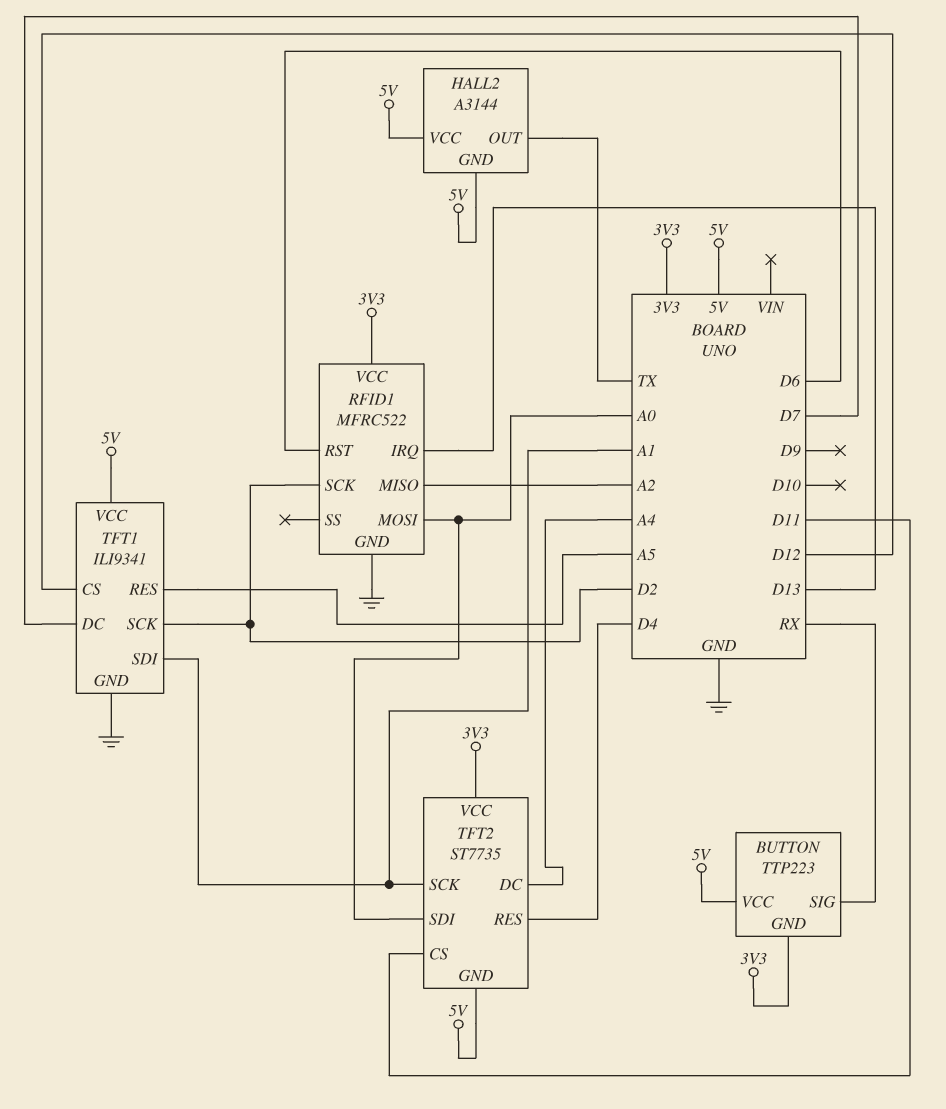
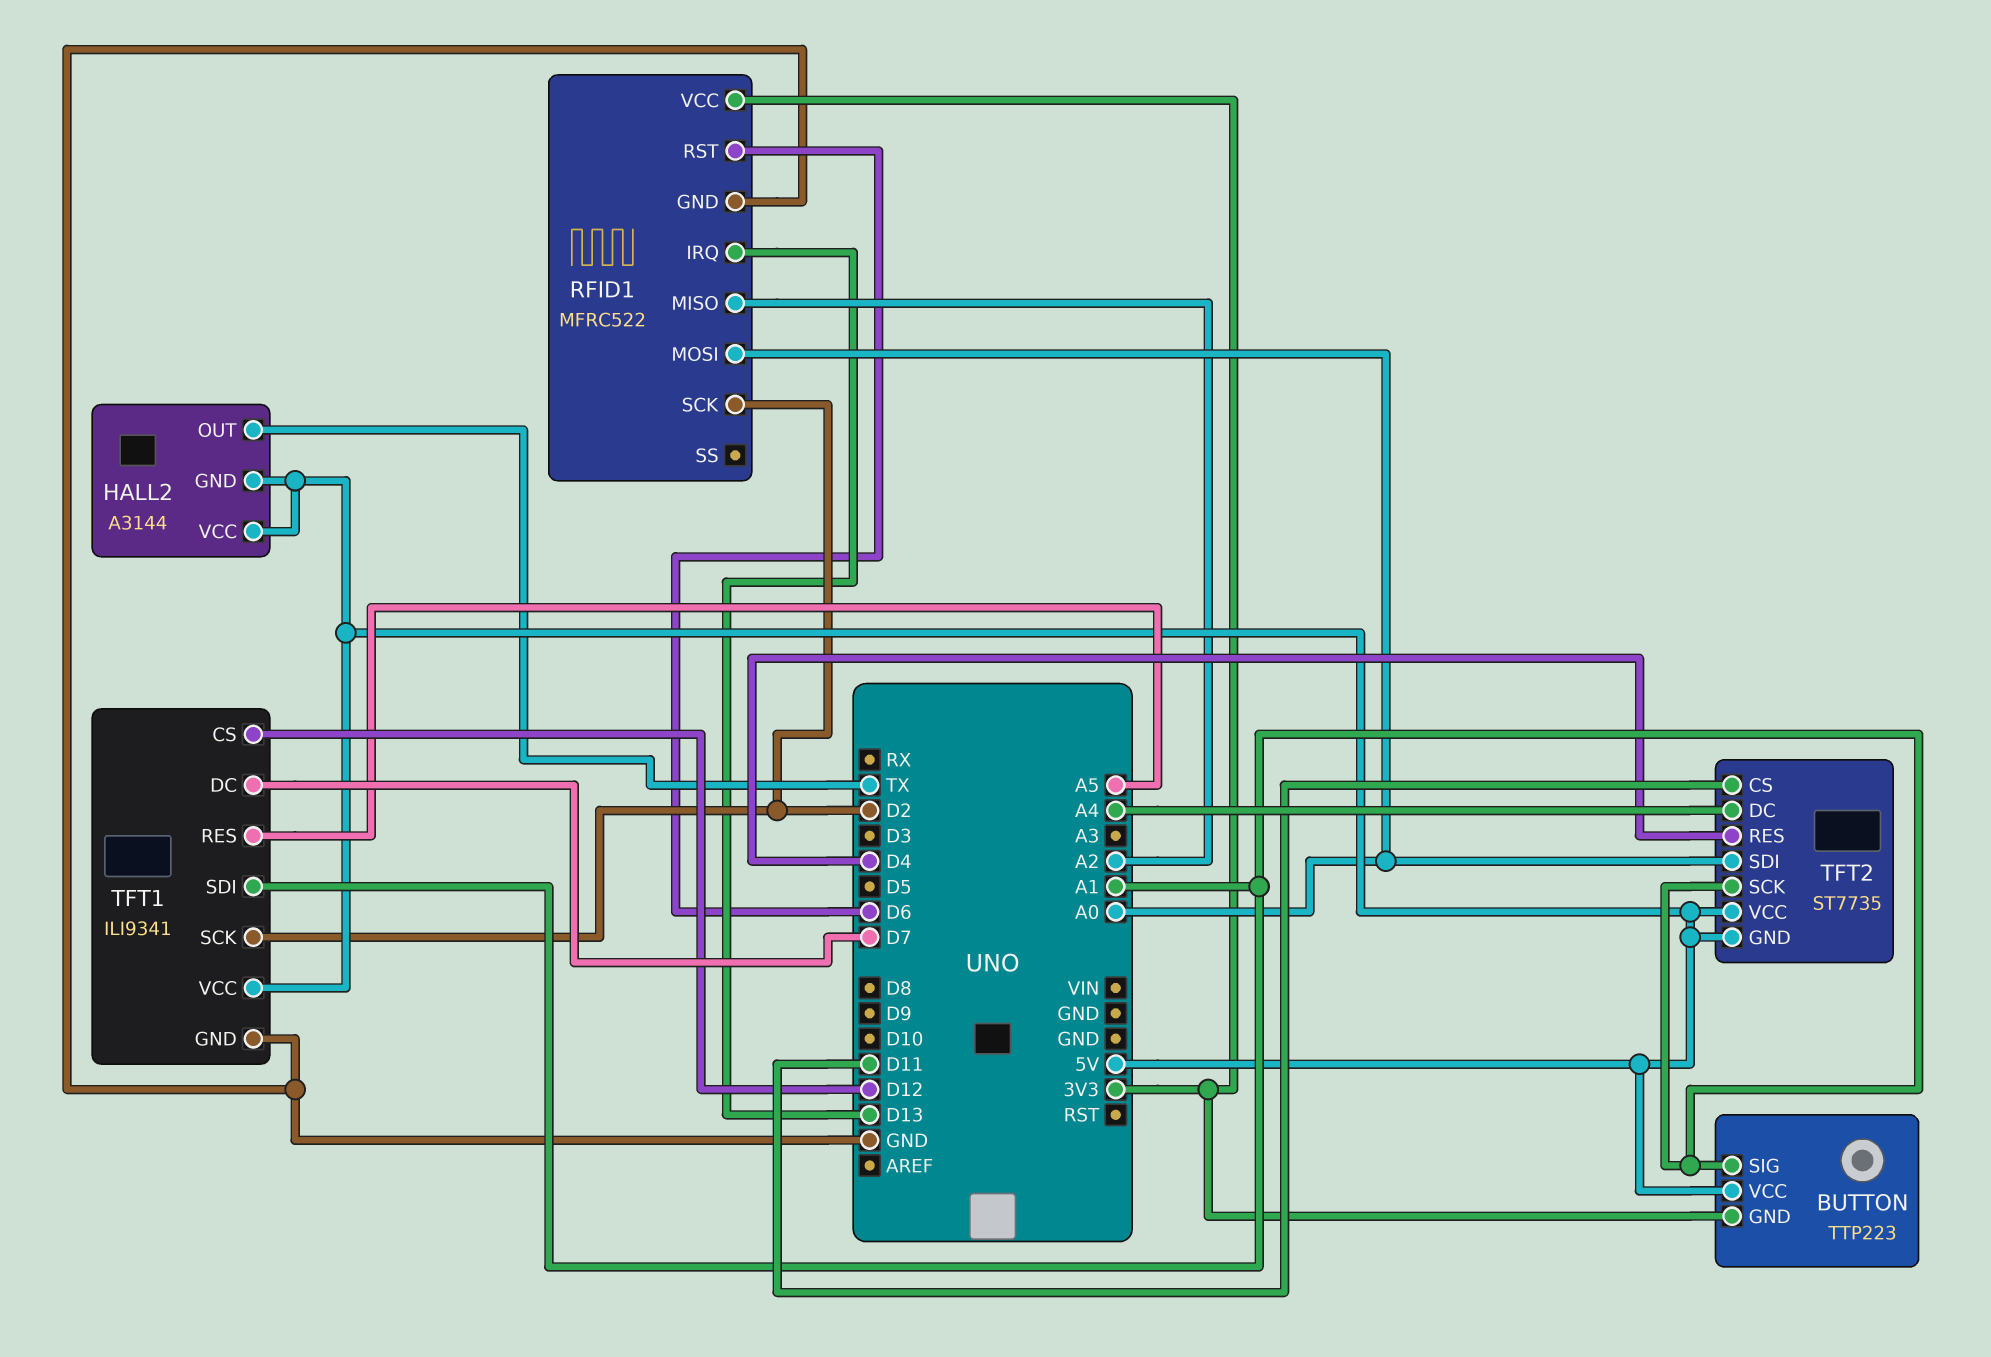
BUTTON pin SIG: RX -> A1
TFT2 pin VCC: 3V3 -> 5V

